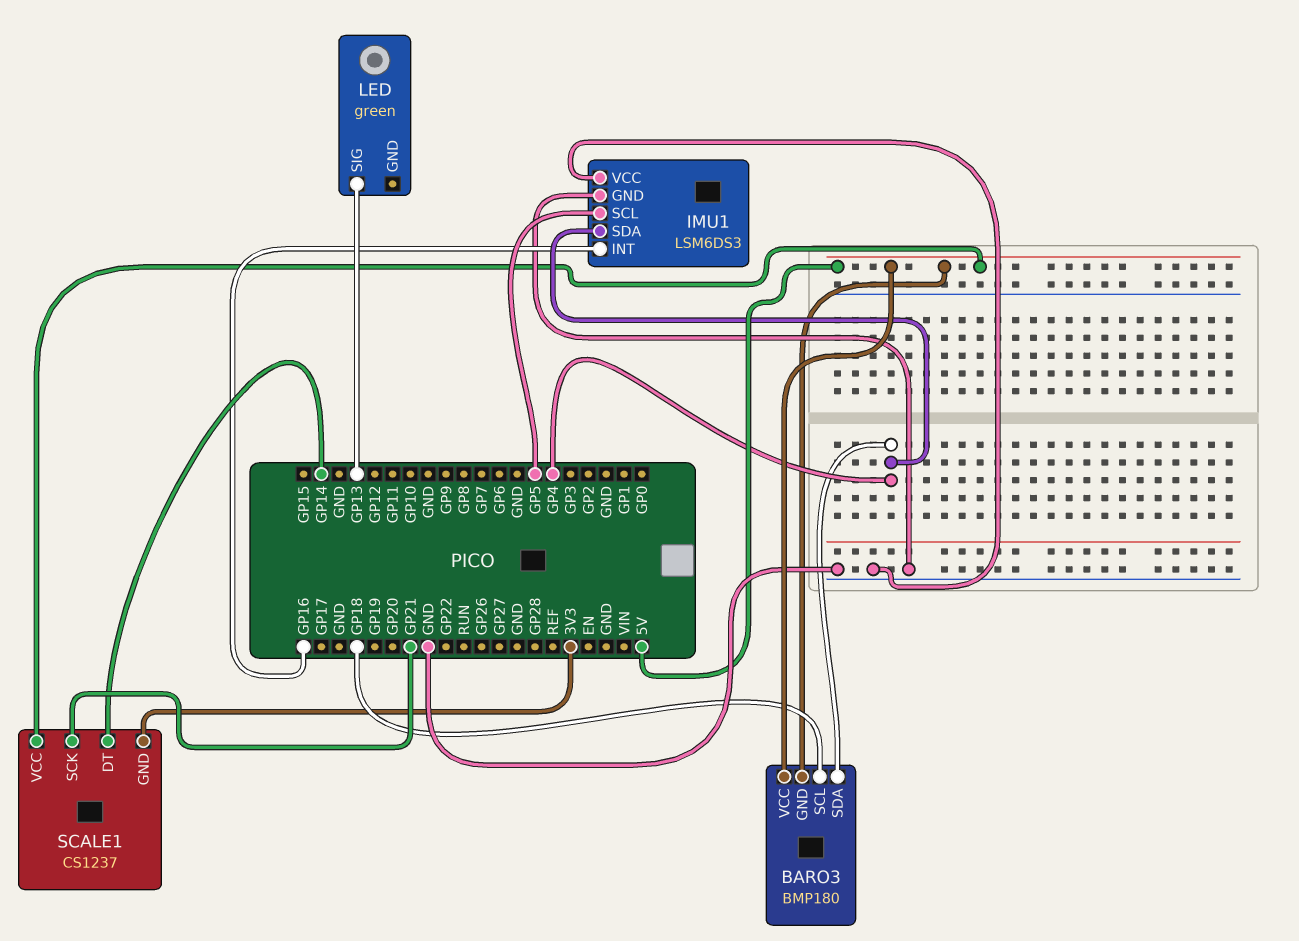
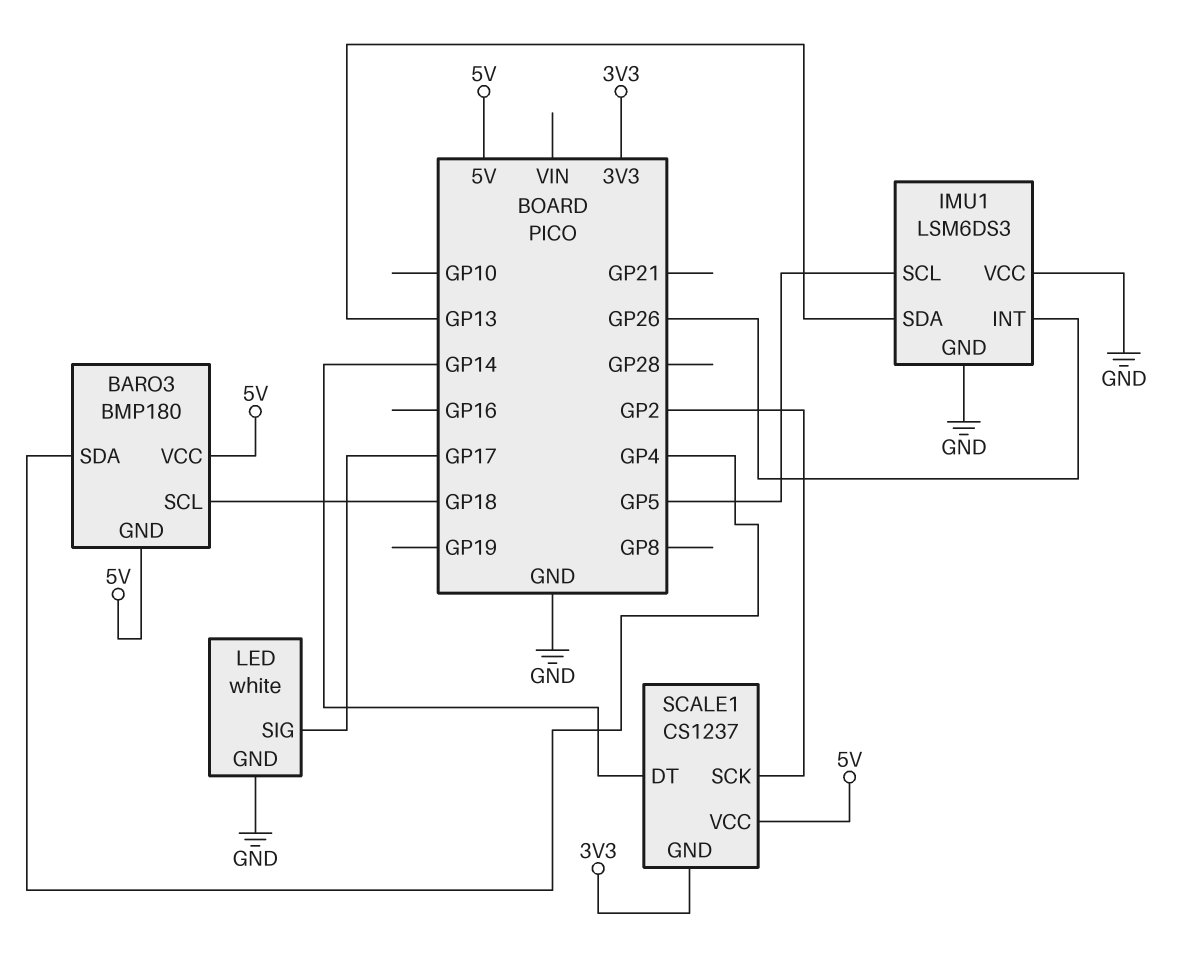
IMU1 pin INT: GP16 -> GP26
IMU1 pin SDA: GP4 -> GP13
LED: green -> white
LED pin GND: none -> GND
LED pin SIG: GP13 -> GP17
SCALE1 pin SCK: GP21 -> GP2

